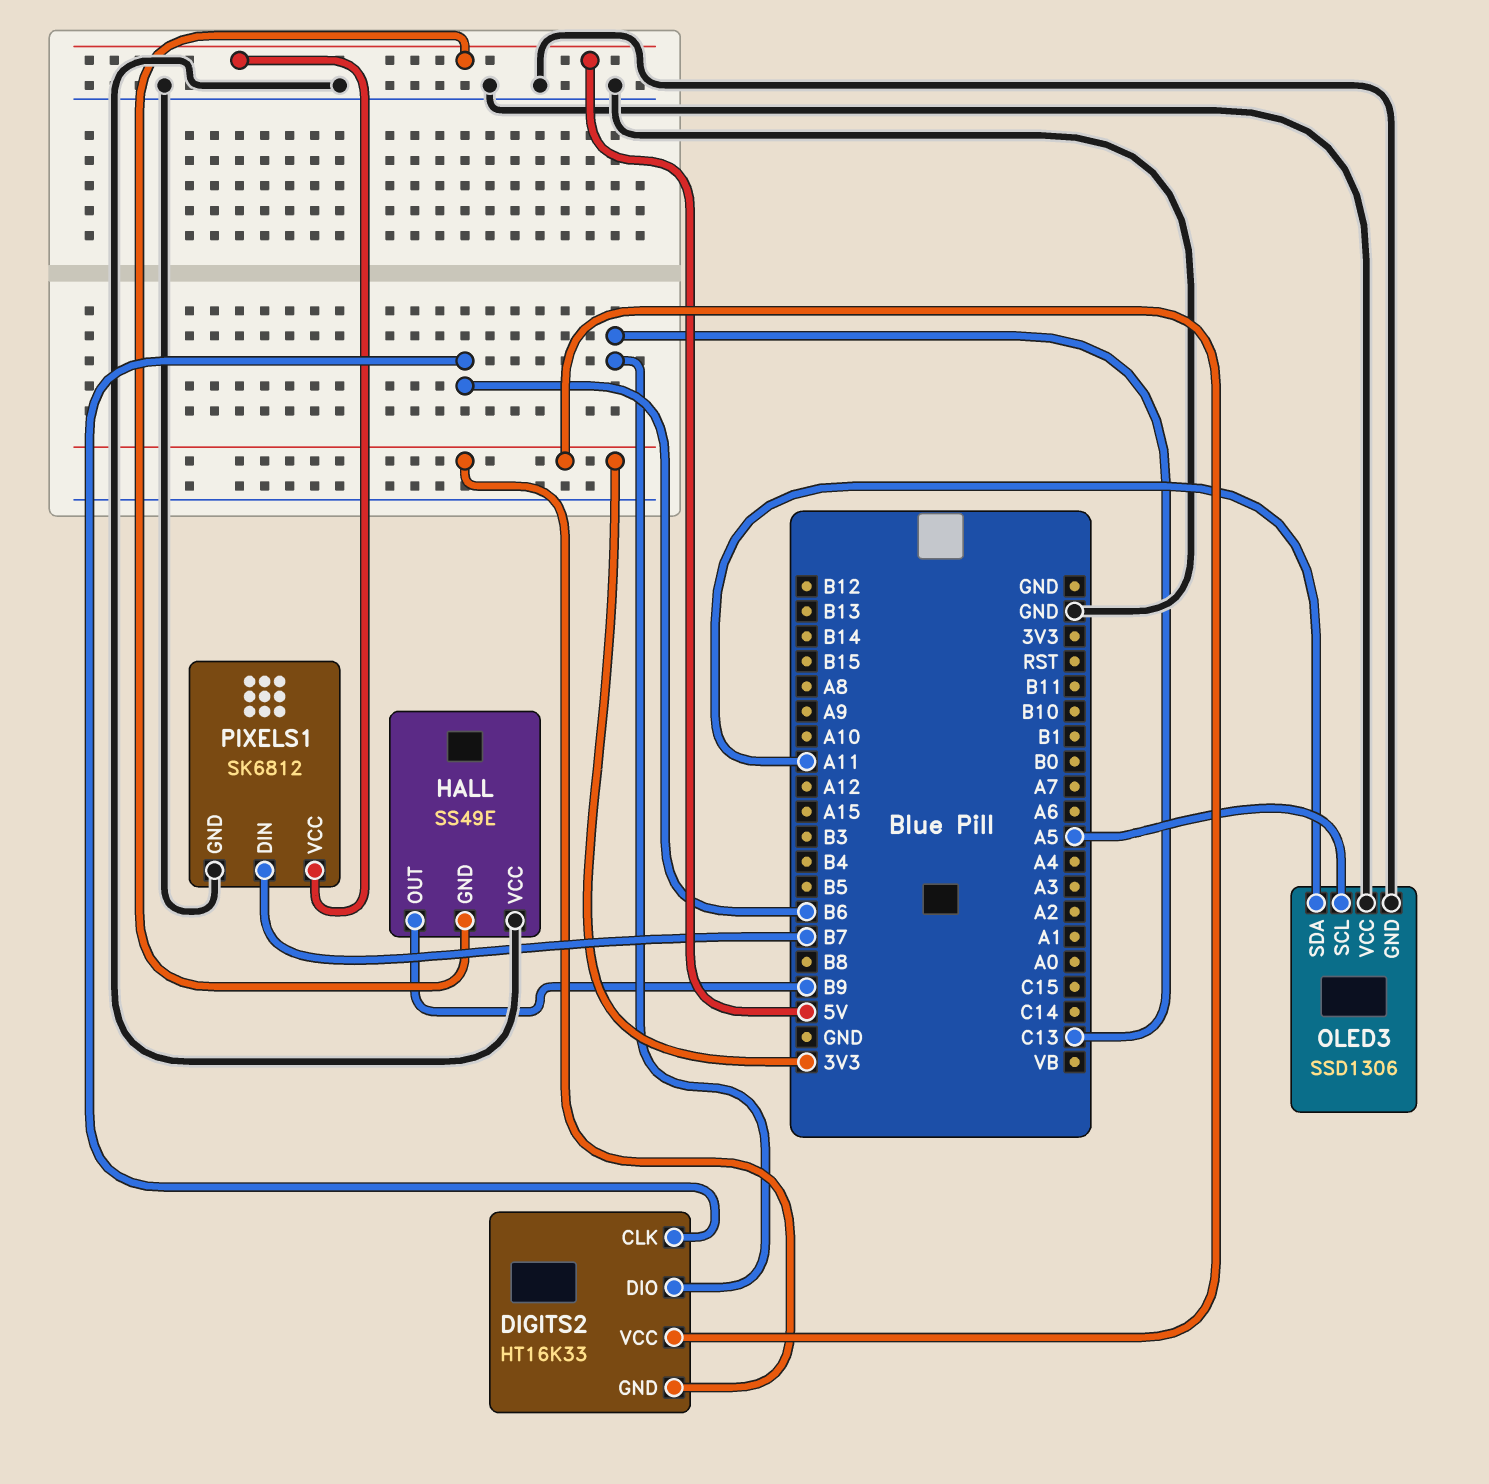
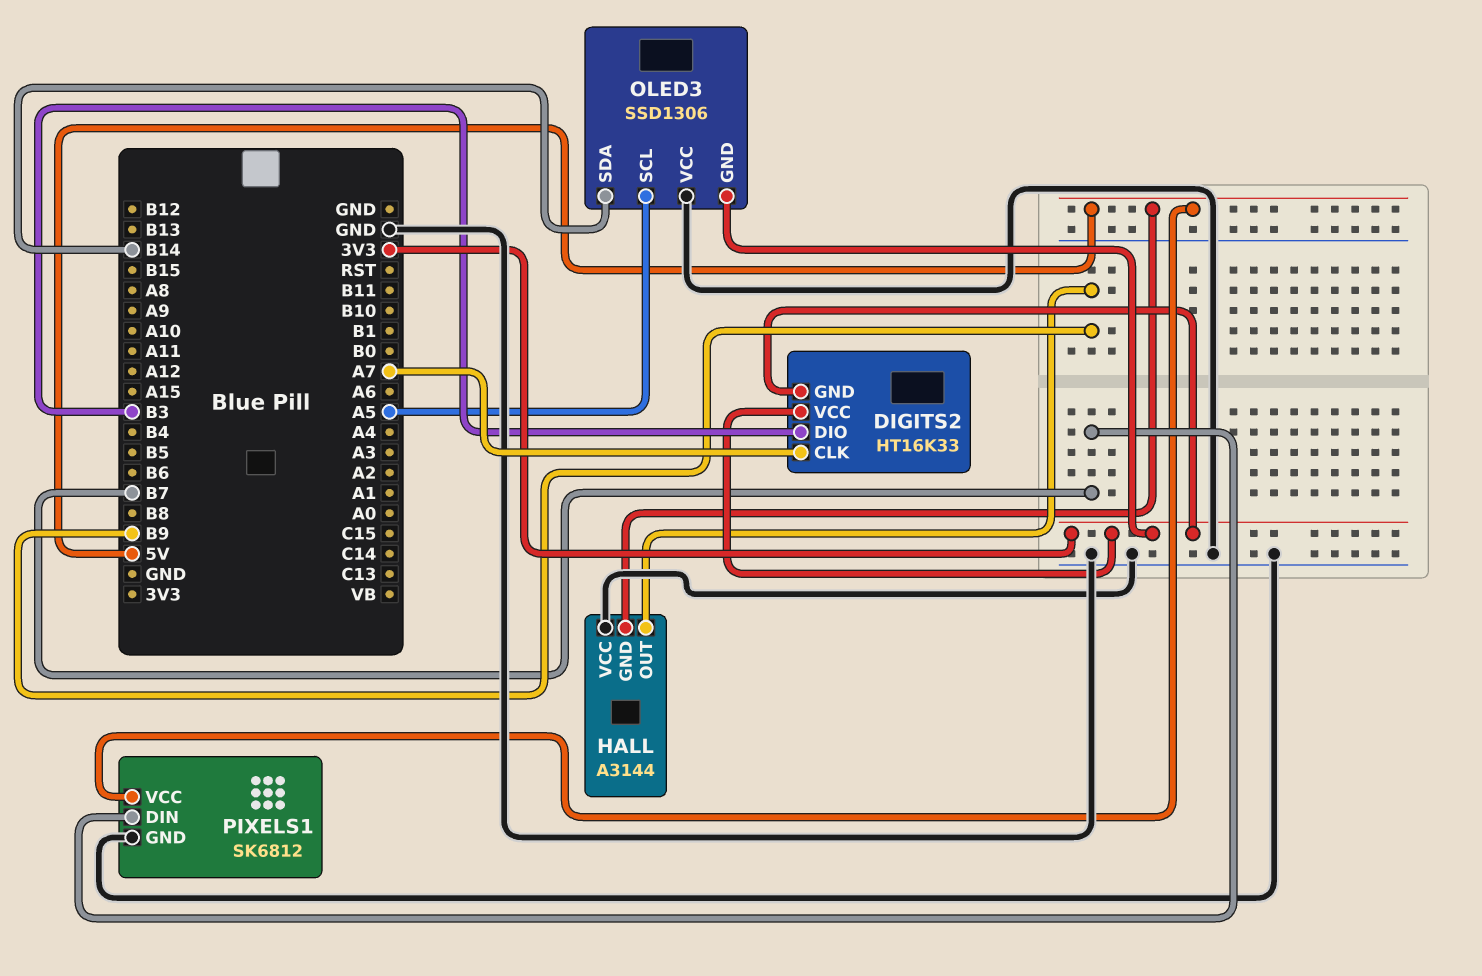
DIGITS2 pin CLK: B6 -> A7
DIGITS2 pin DIO: C13 -> B3
HALL: SS49E -> A3144
OLED3 pin GND: GND -> 3V3
OLED3 pin SDA: A11 -> B14

